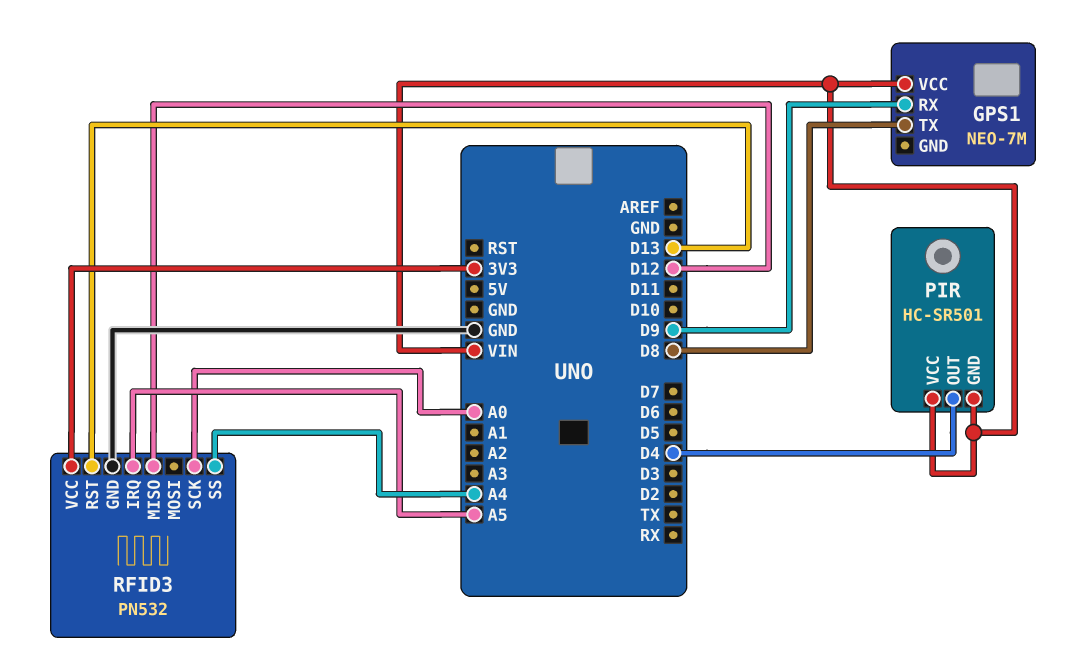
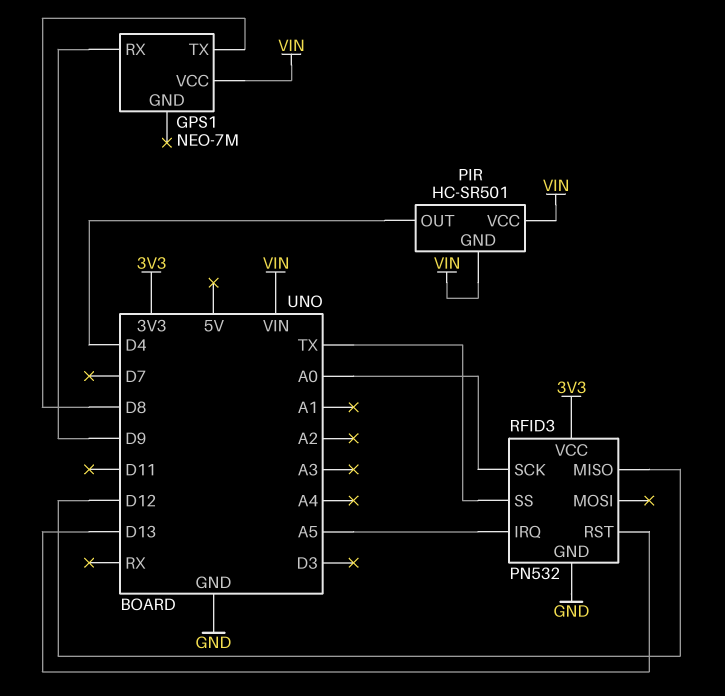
RFID3 pin SS: A4 -> TX

